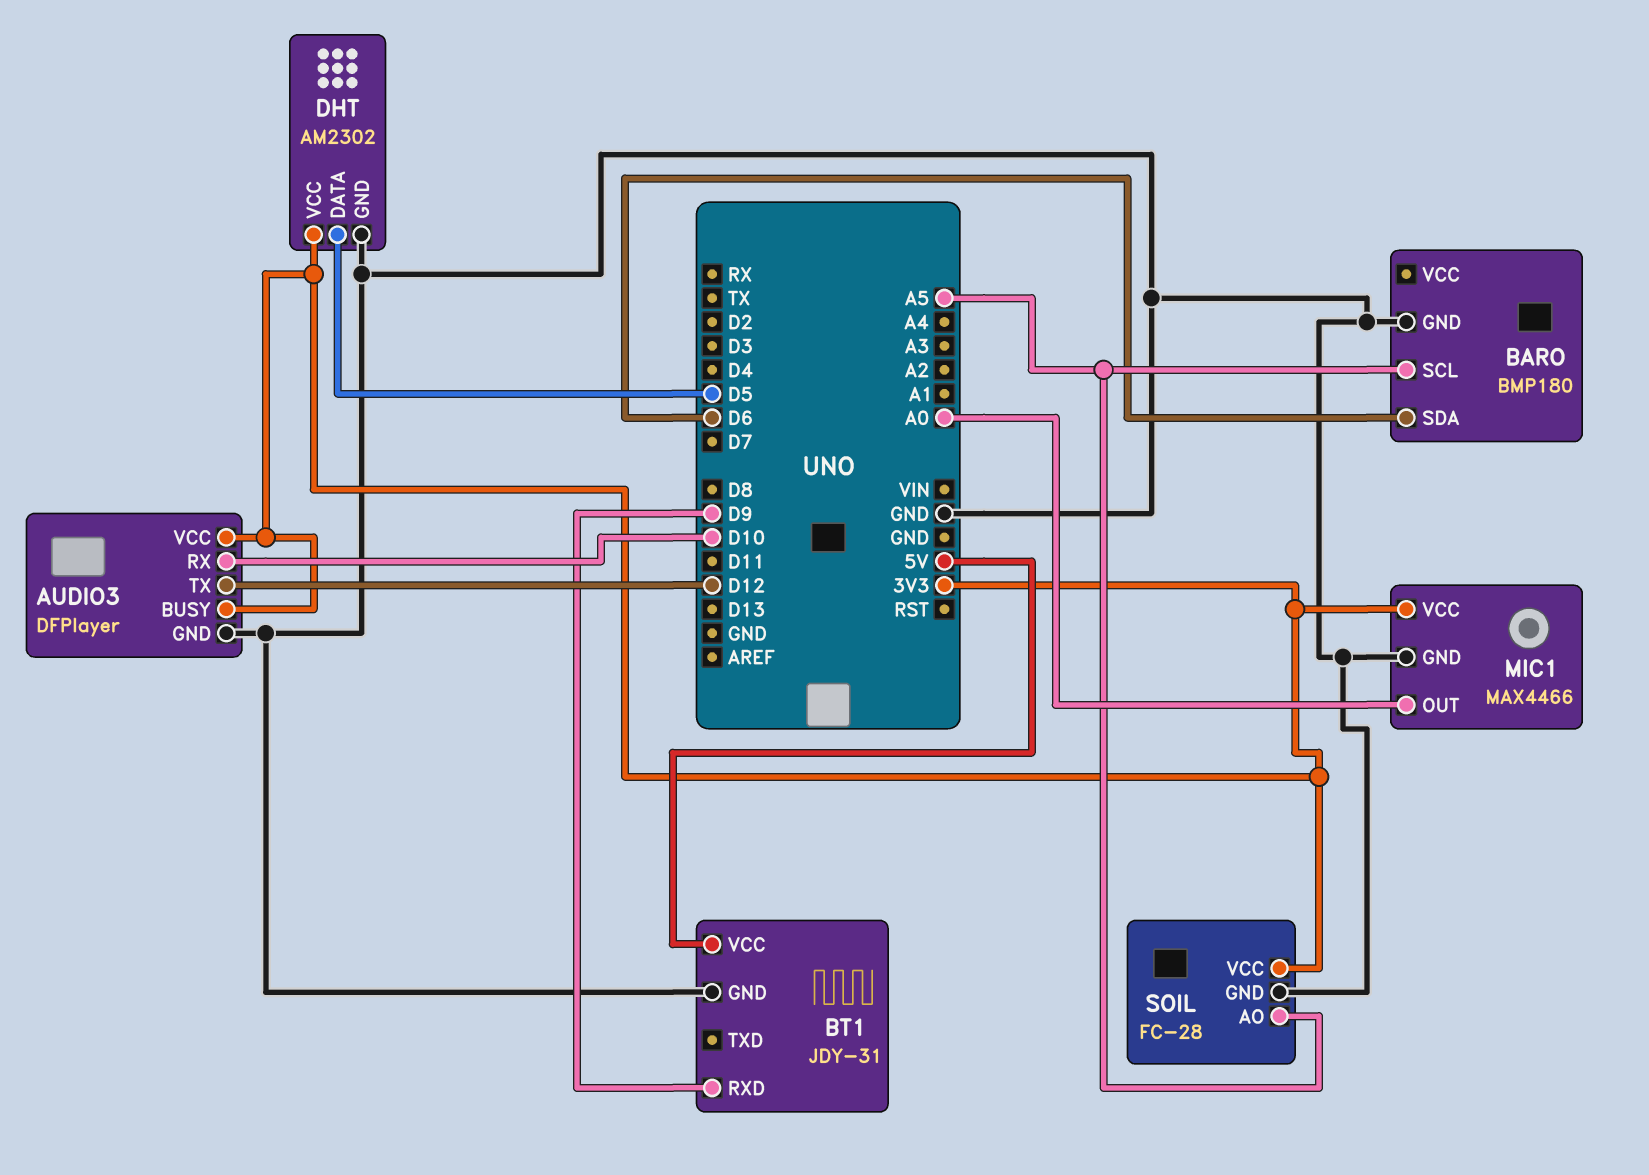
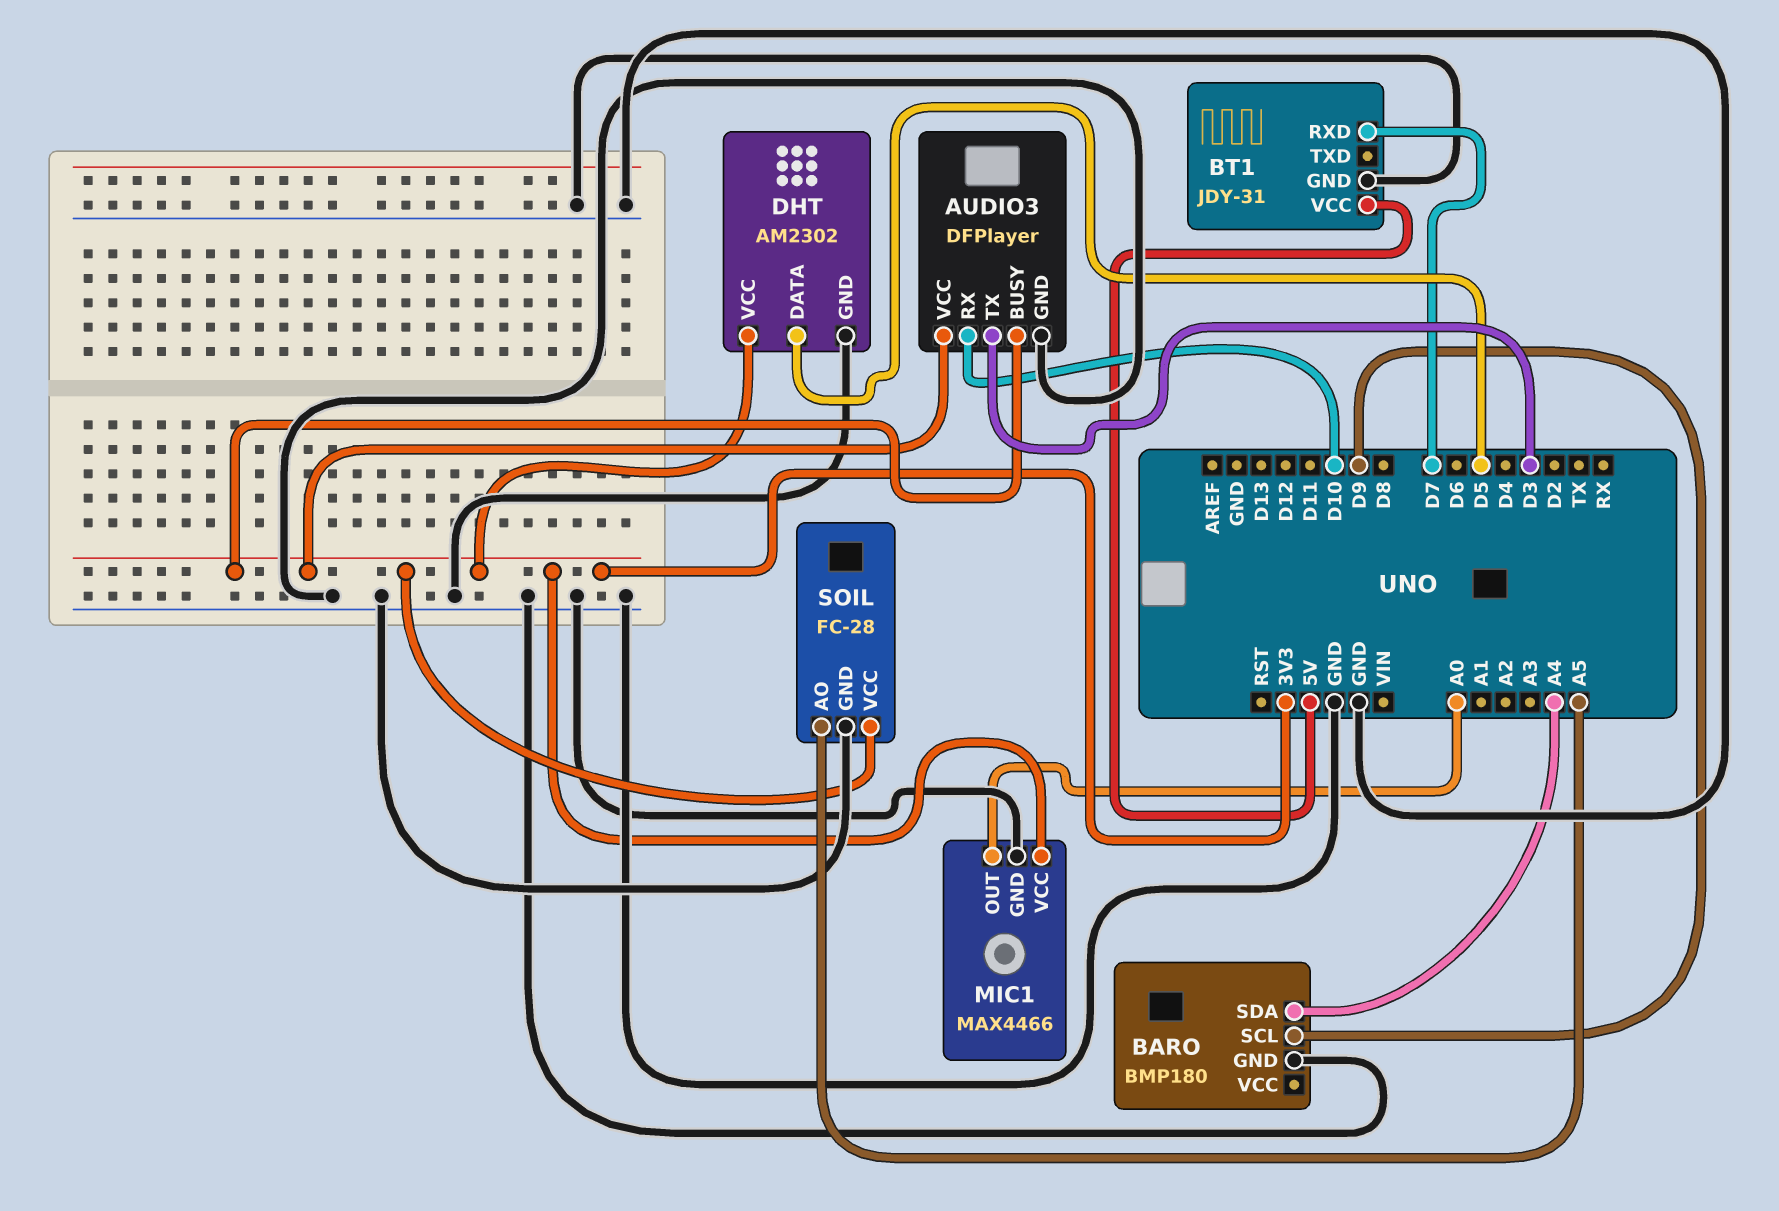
AUDIO3 pin TX: D12 -> D3
BARO pin SCL: A5 -> D9
BARO pin SDA: D6 -> A4
BT1 pin RXD: D9 -> D7

